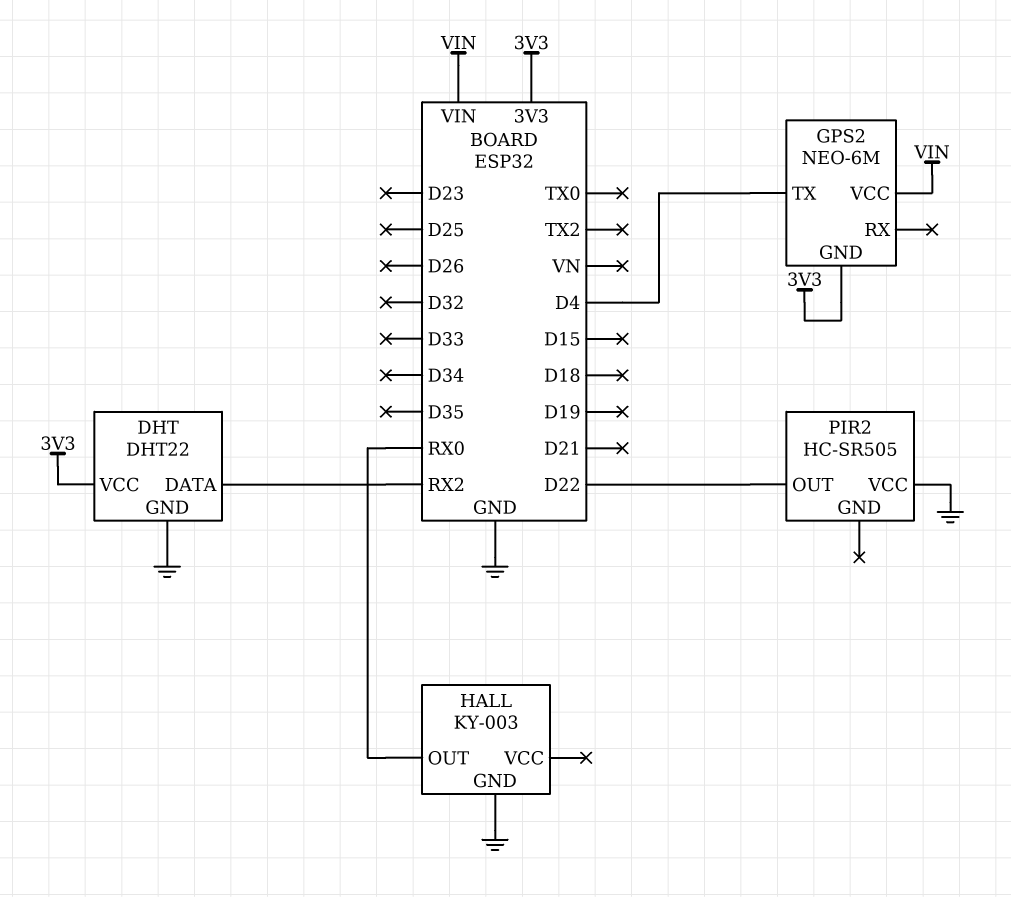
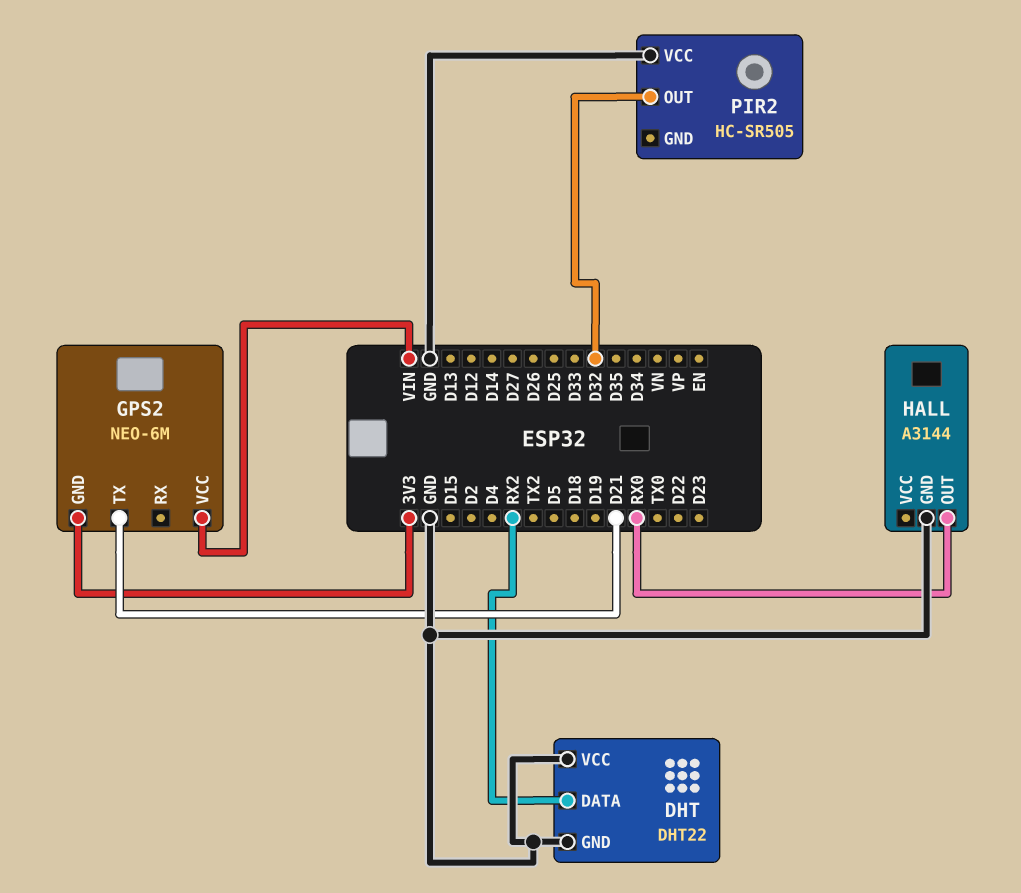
DHT pin VCC: 3V3 -> GND
GPS2 pin TX: D4 -> D21
HALL: KY-003 -> A3144
PIR2 pin OUT: D22 -> D32

